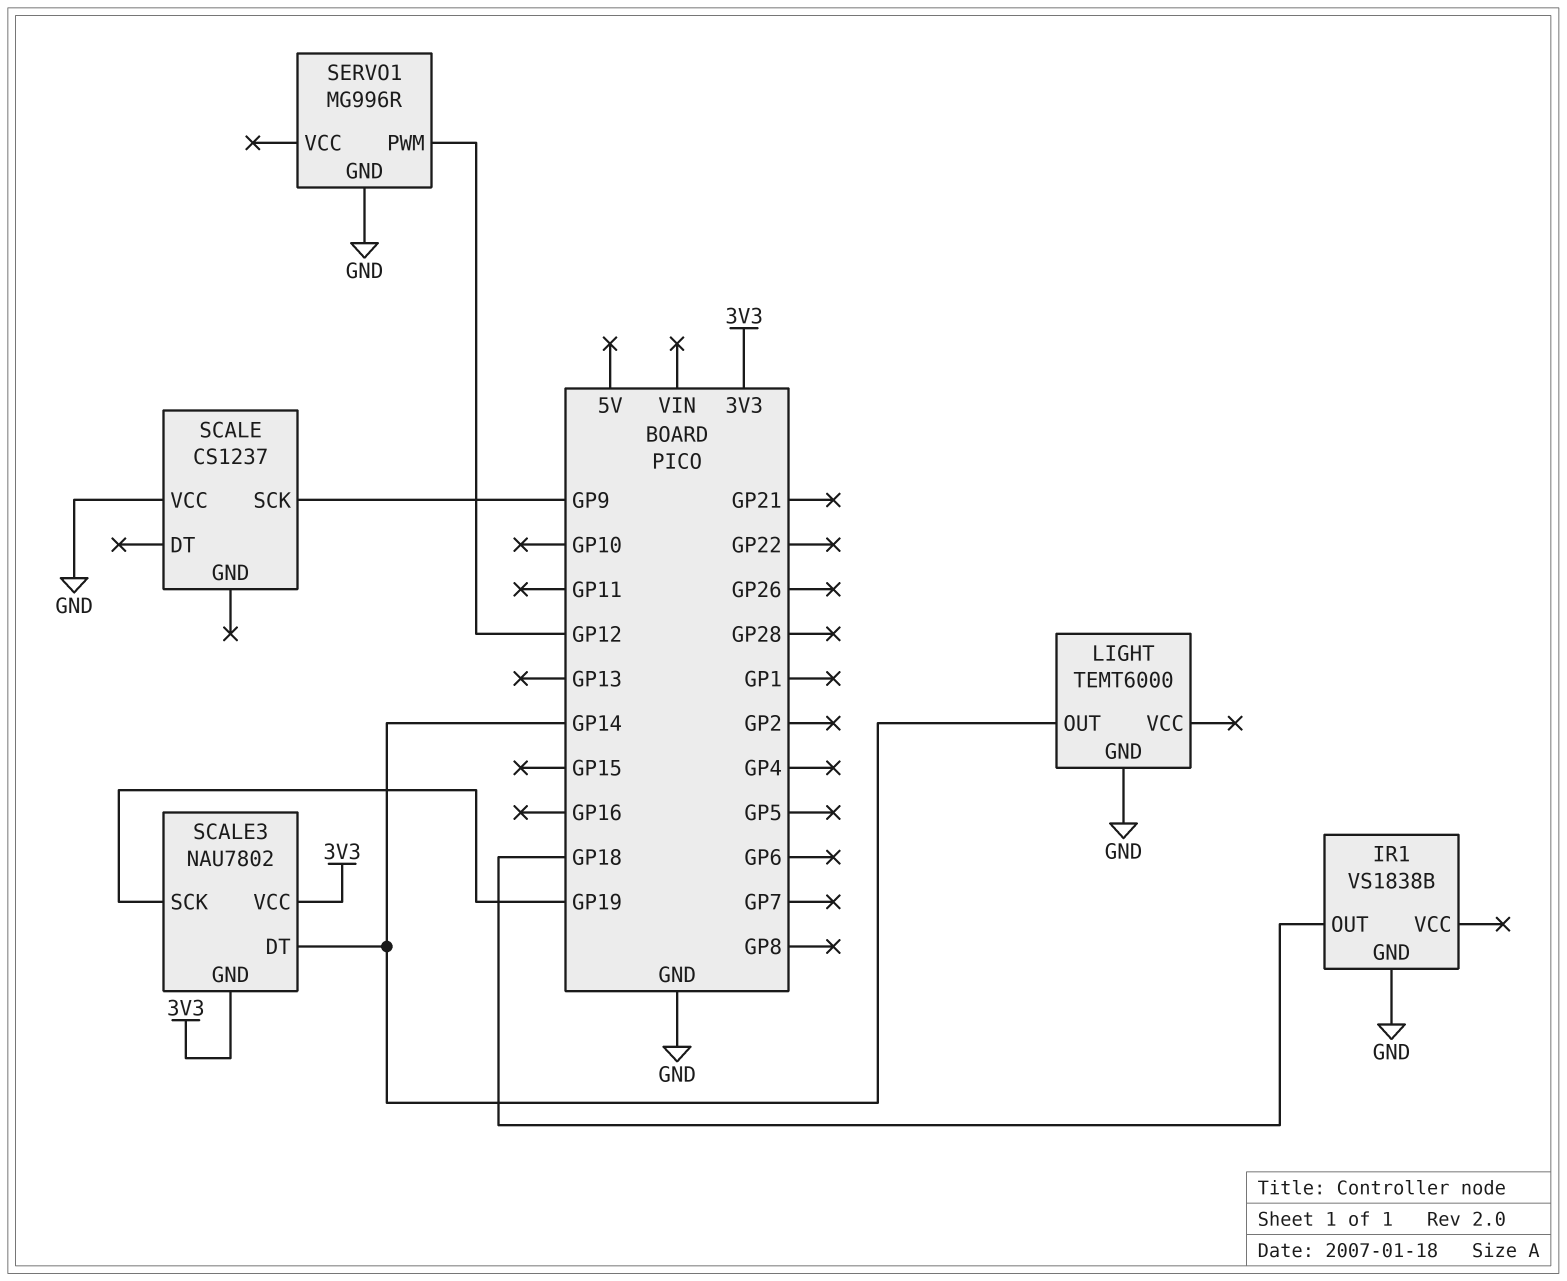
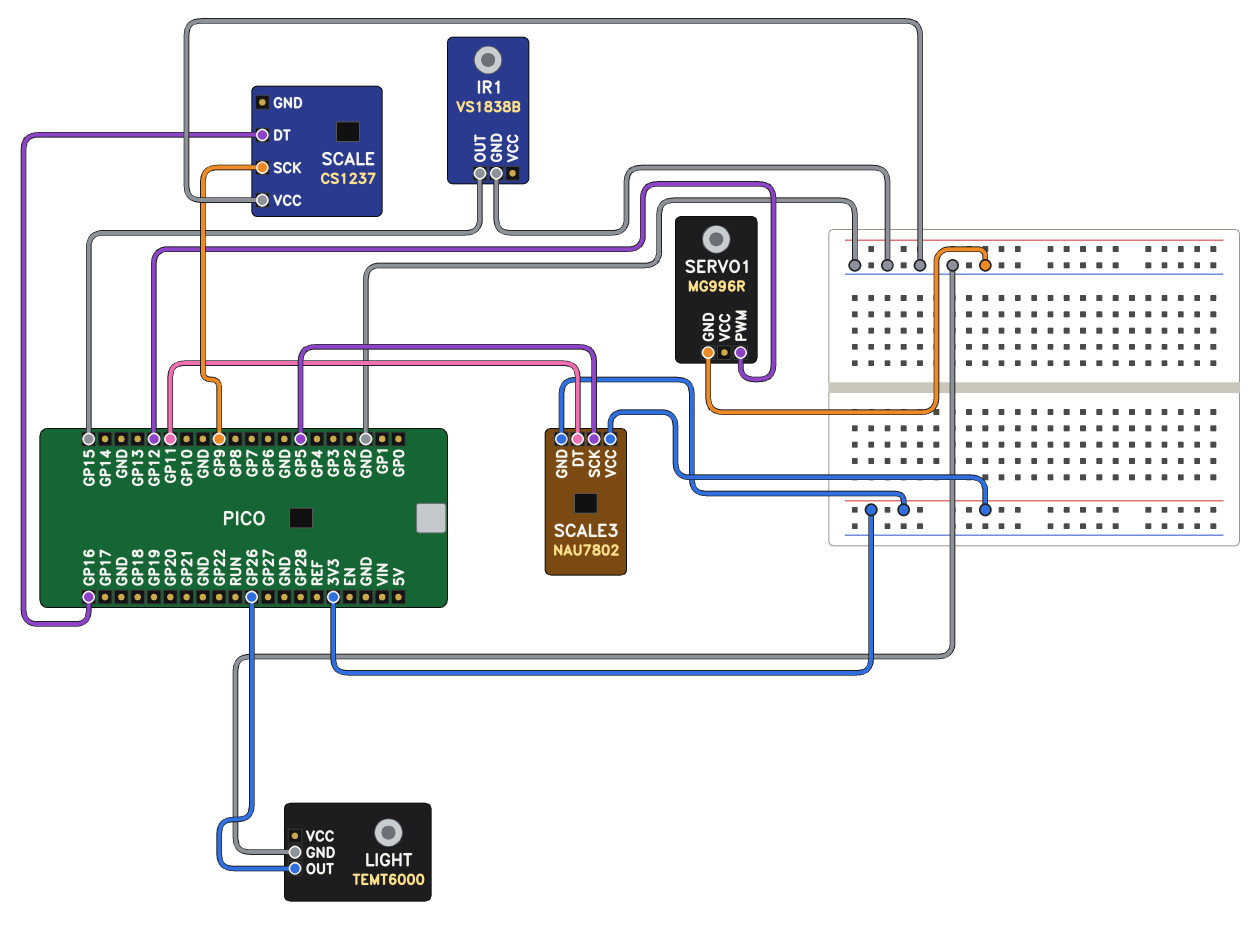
IR1 pin OUT: GP18 -> GP15
LIGHT pin OUT: GP14 -> GP26
SCALE pin DT: none -> GP16
SCALE3 pin DT: GP14 -> GP11
SCALE3 pin SCK: GP19 -> GP5

